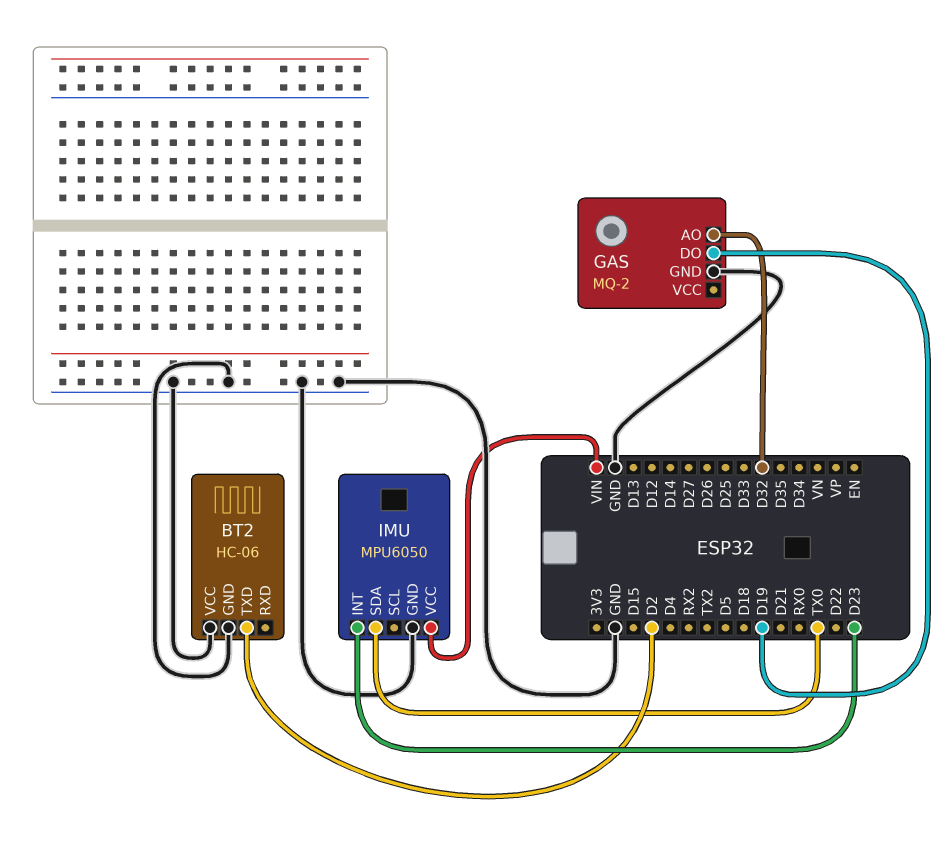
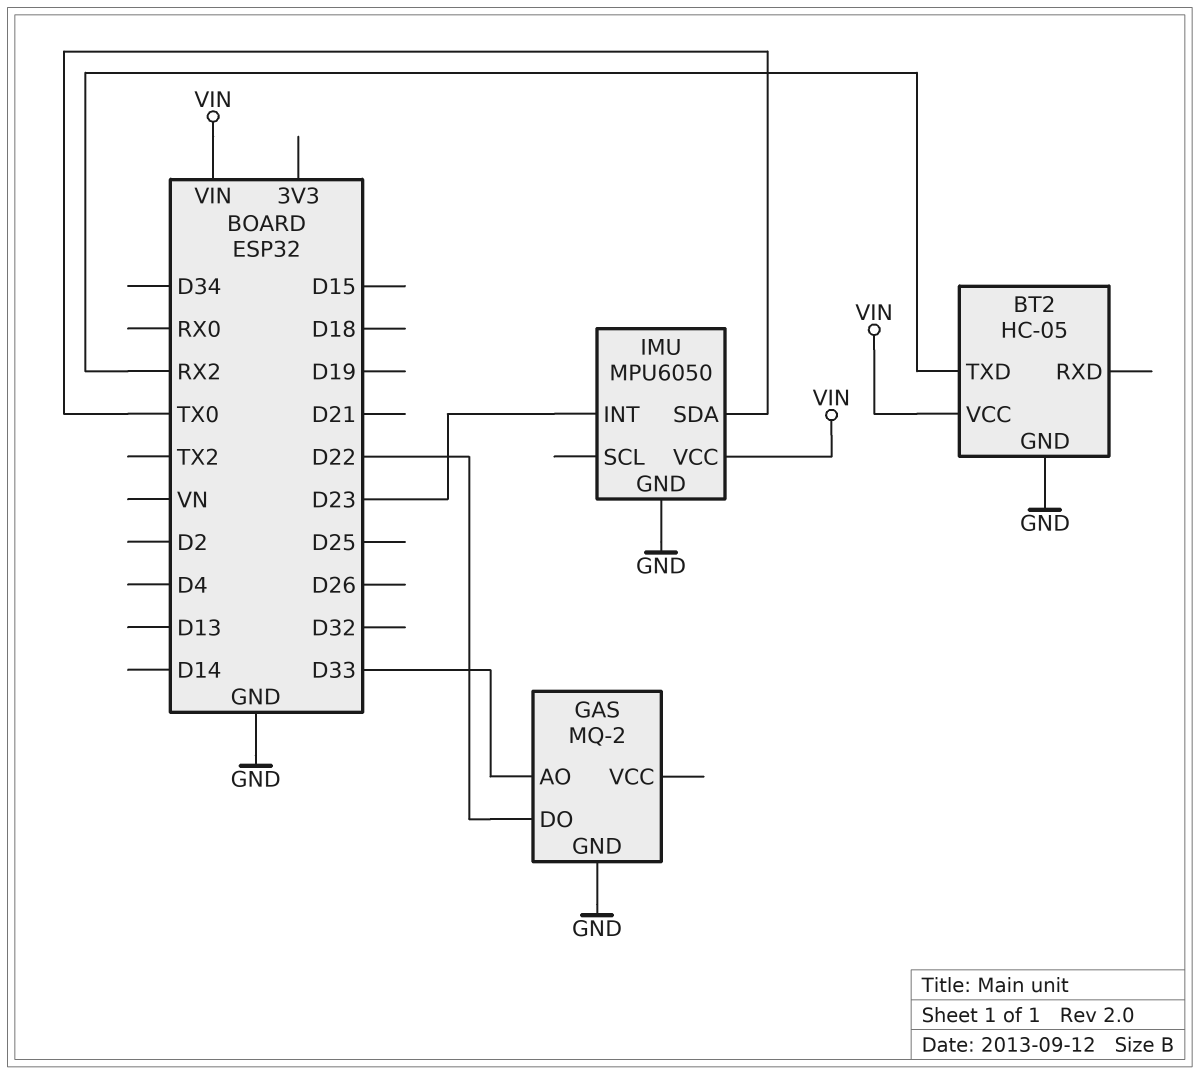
BT2: HC-06 -> HC-05
BT2 pin TXD: D2 -> RX2
BT2 pin VCC: GND -> VIN
GAS pin AO: D32 -> D33
GAS pin DO: D19 -> D22

